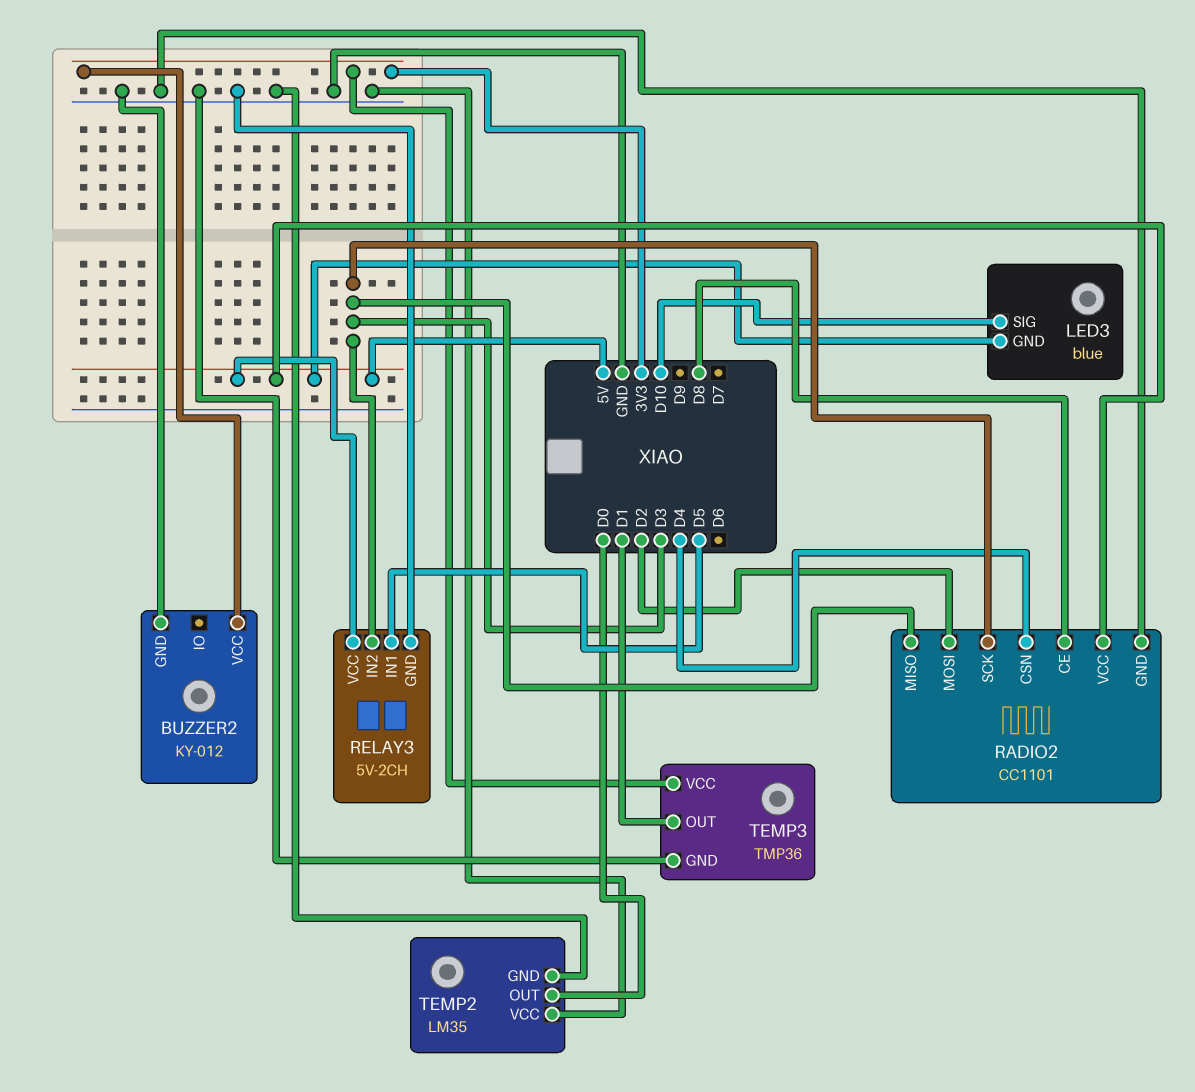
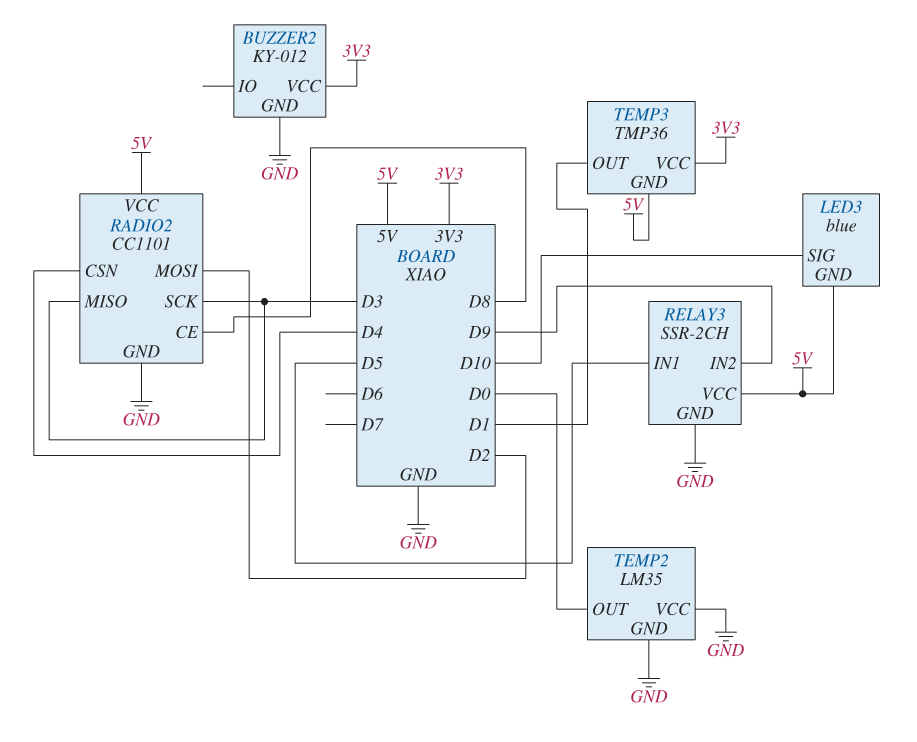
RELAY3: 5V-2CH -> SSR-2CH
RELAY3 pin IN2: D3 -> D9
TEMP3 pin GND: GND -> 5V

